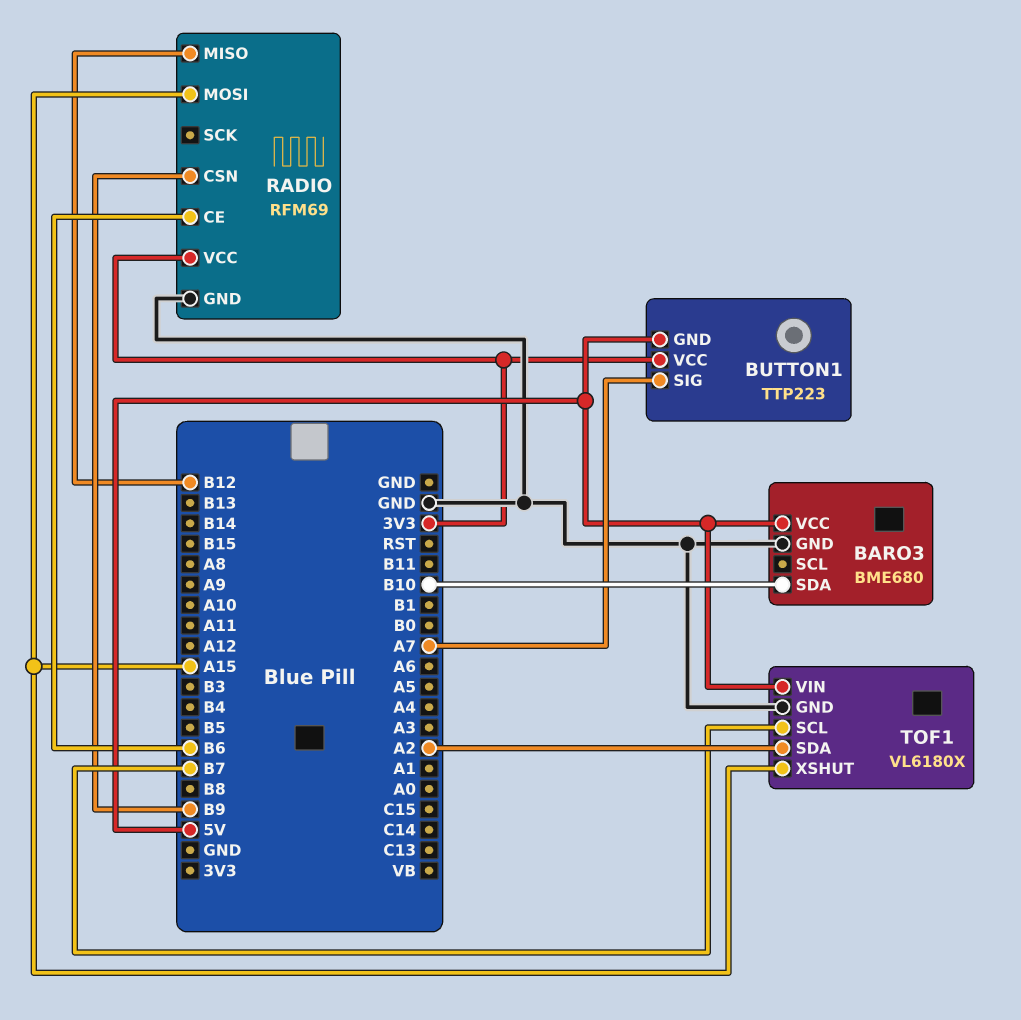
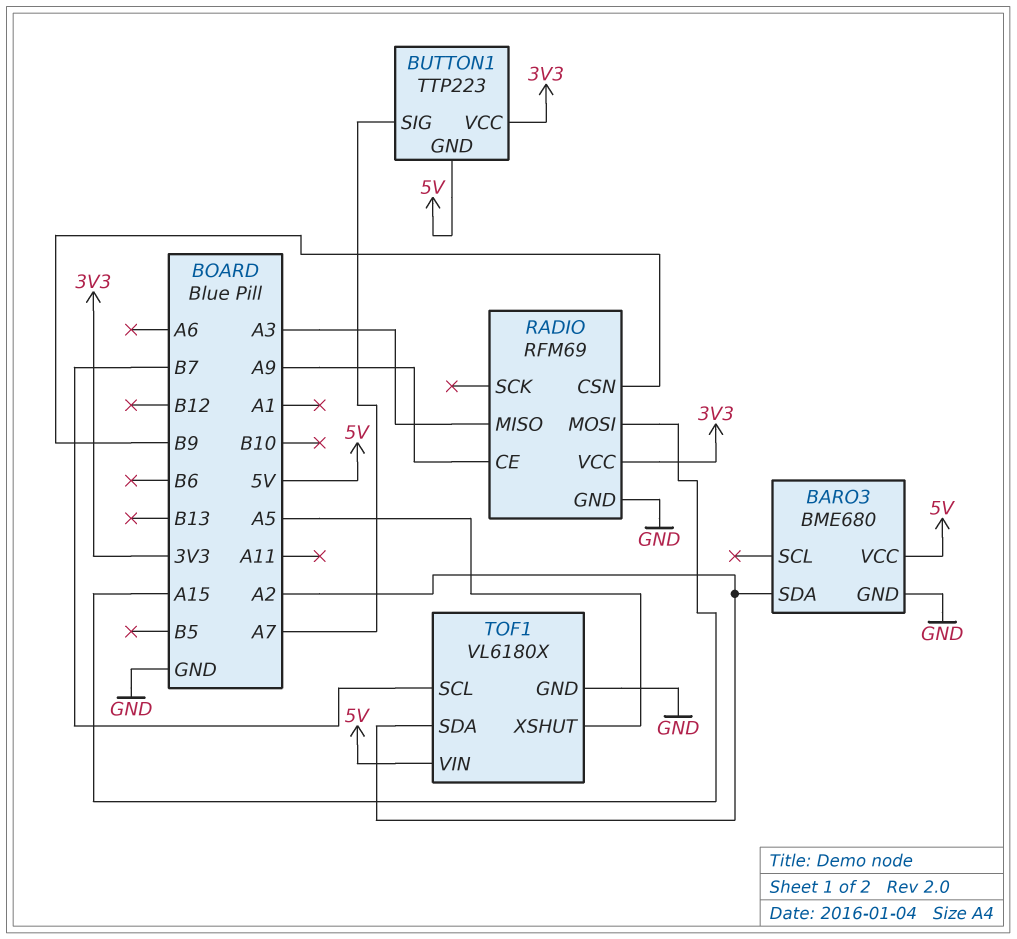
BARO3 pin SDA: B10 -> A2
RADIO pin CE: B6 -> A9
RADIO pin MISO: B12 -> A3
TOF1 pin XSHUT: A15 -> A5

